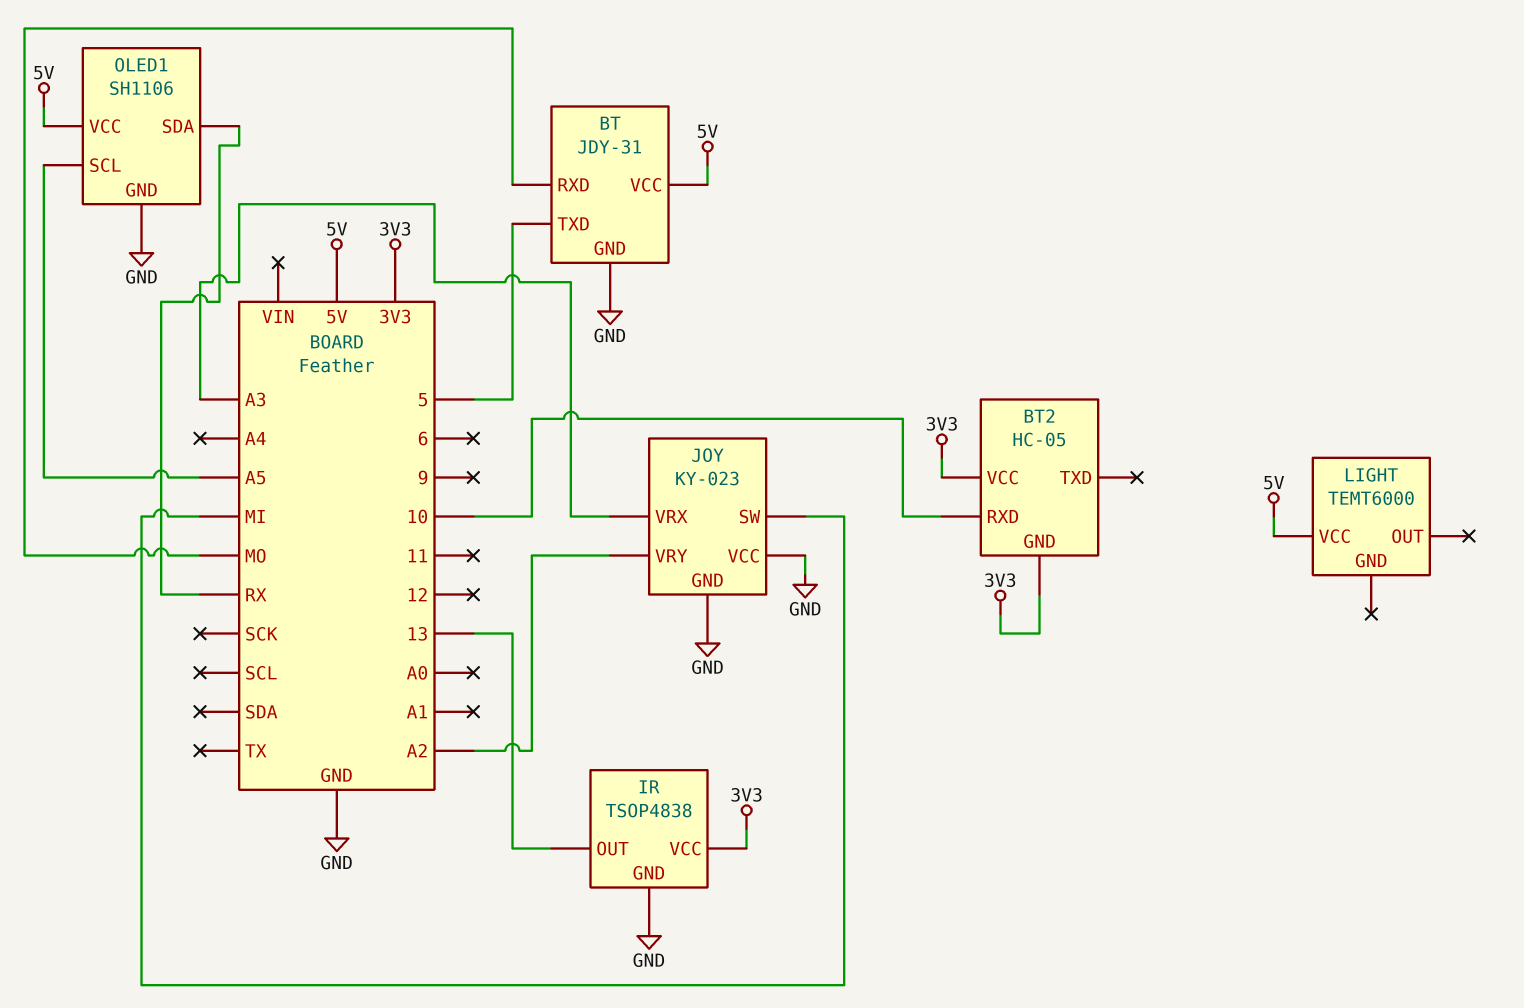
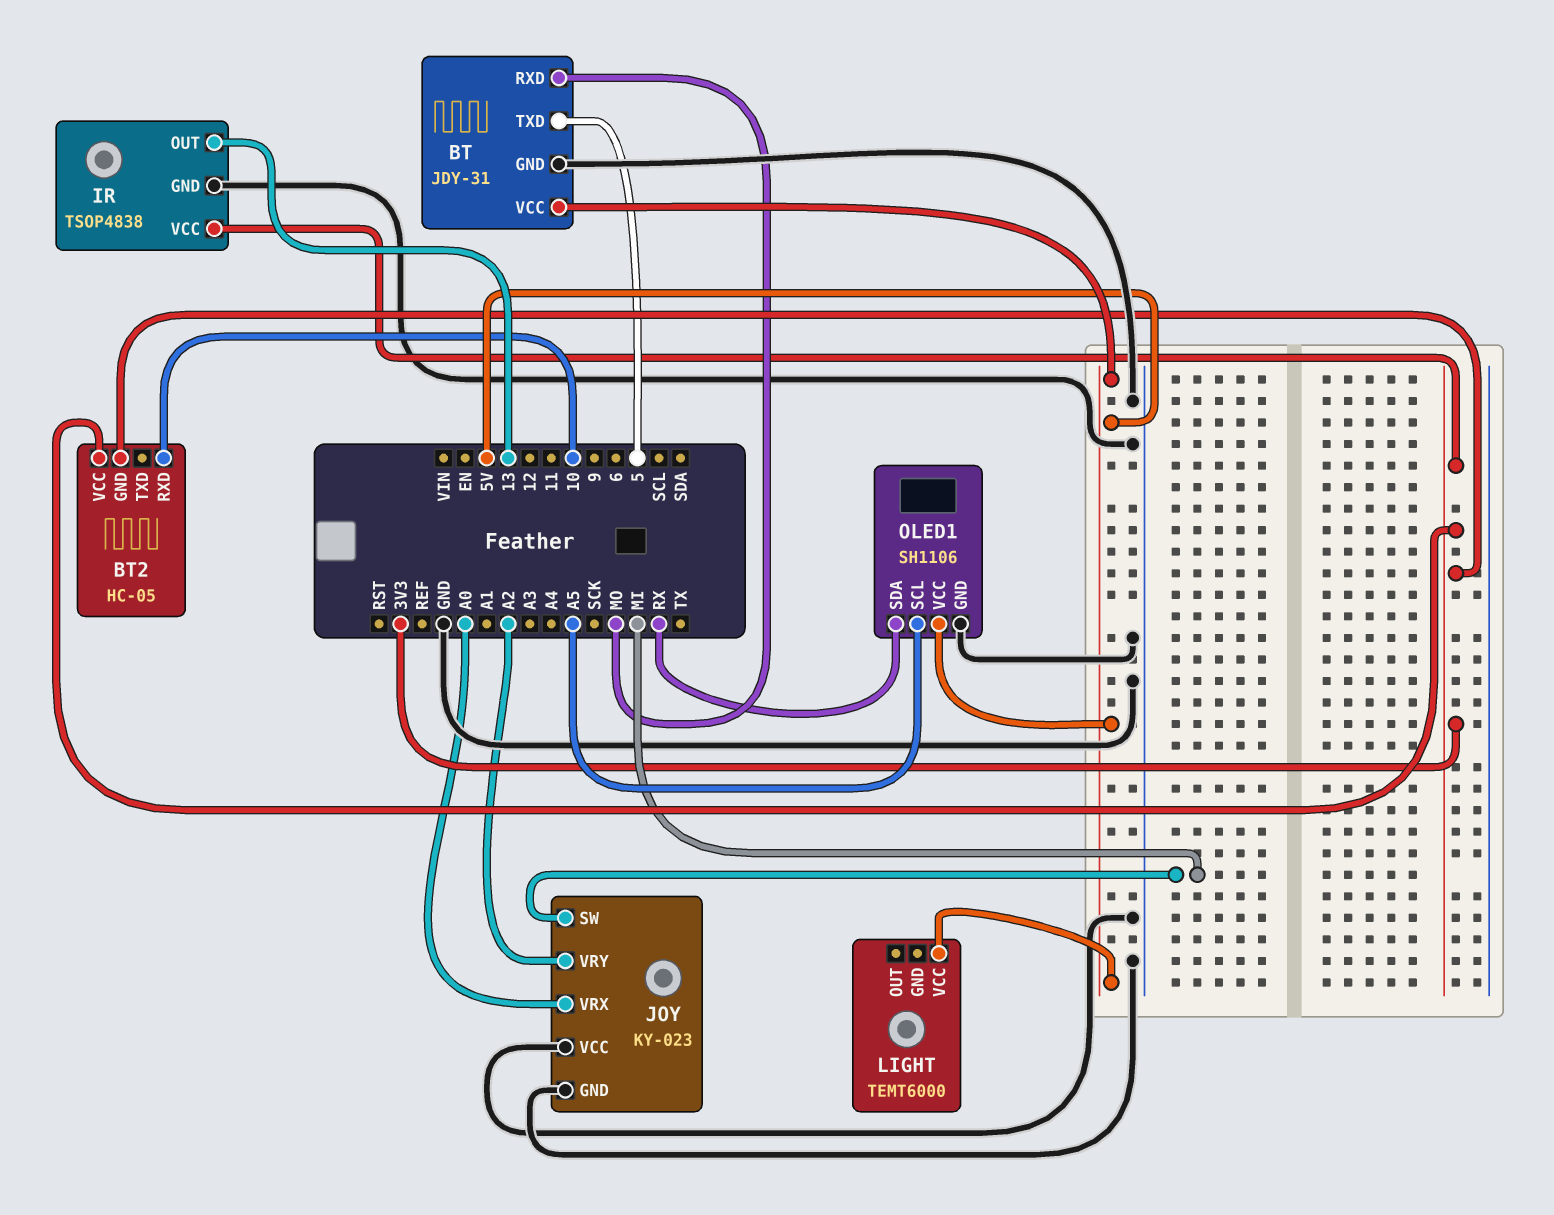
JOY pin VRX: A3 -> A0

